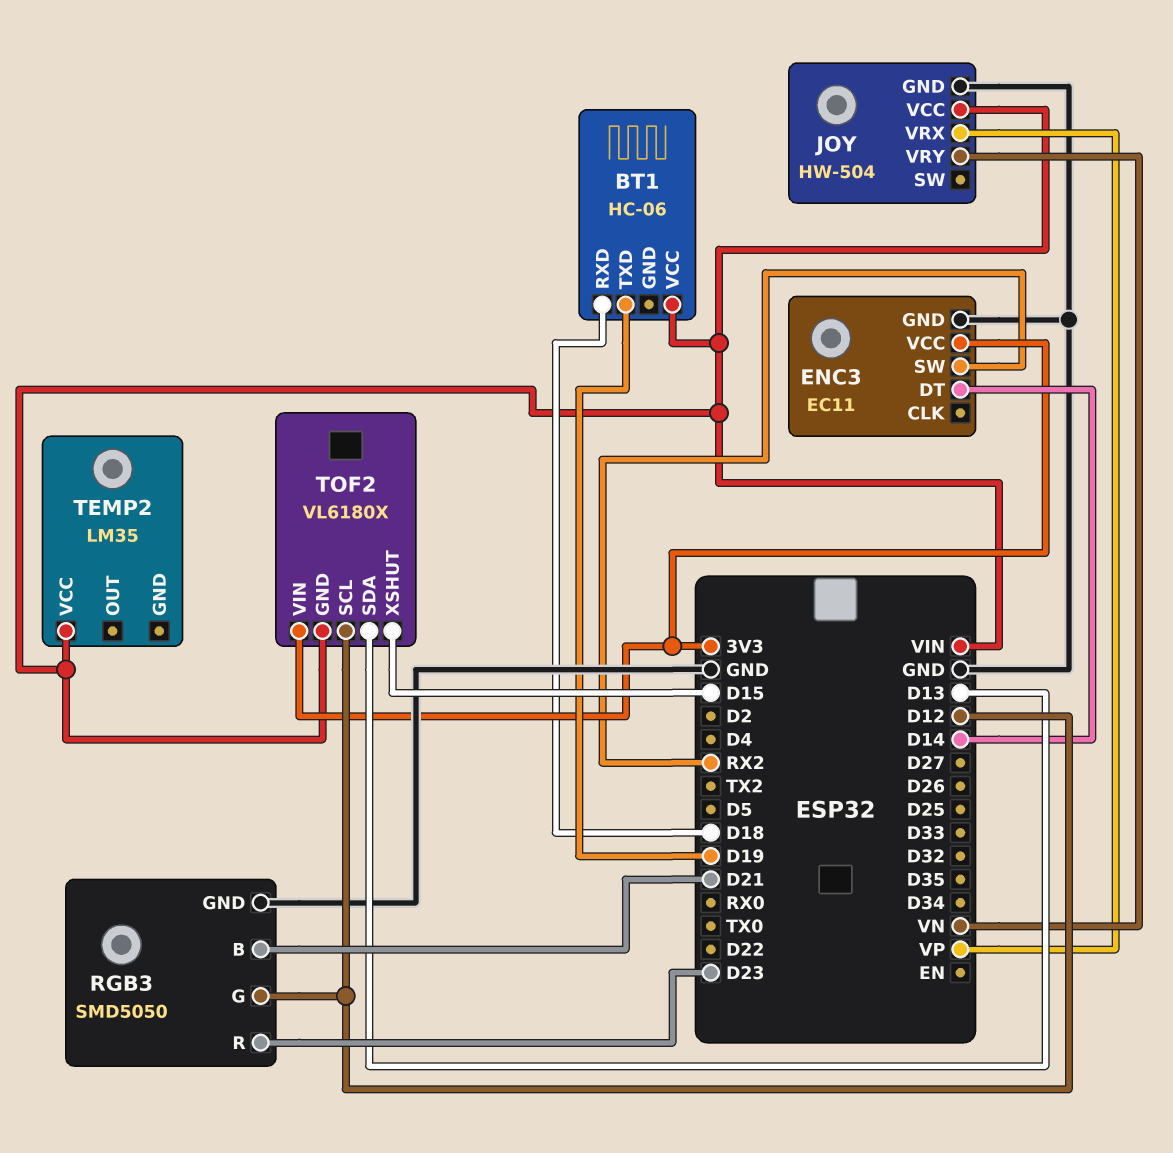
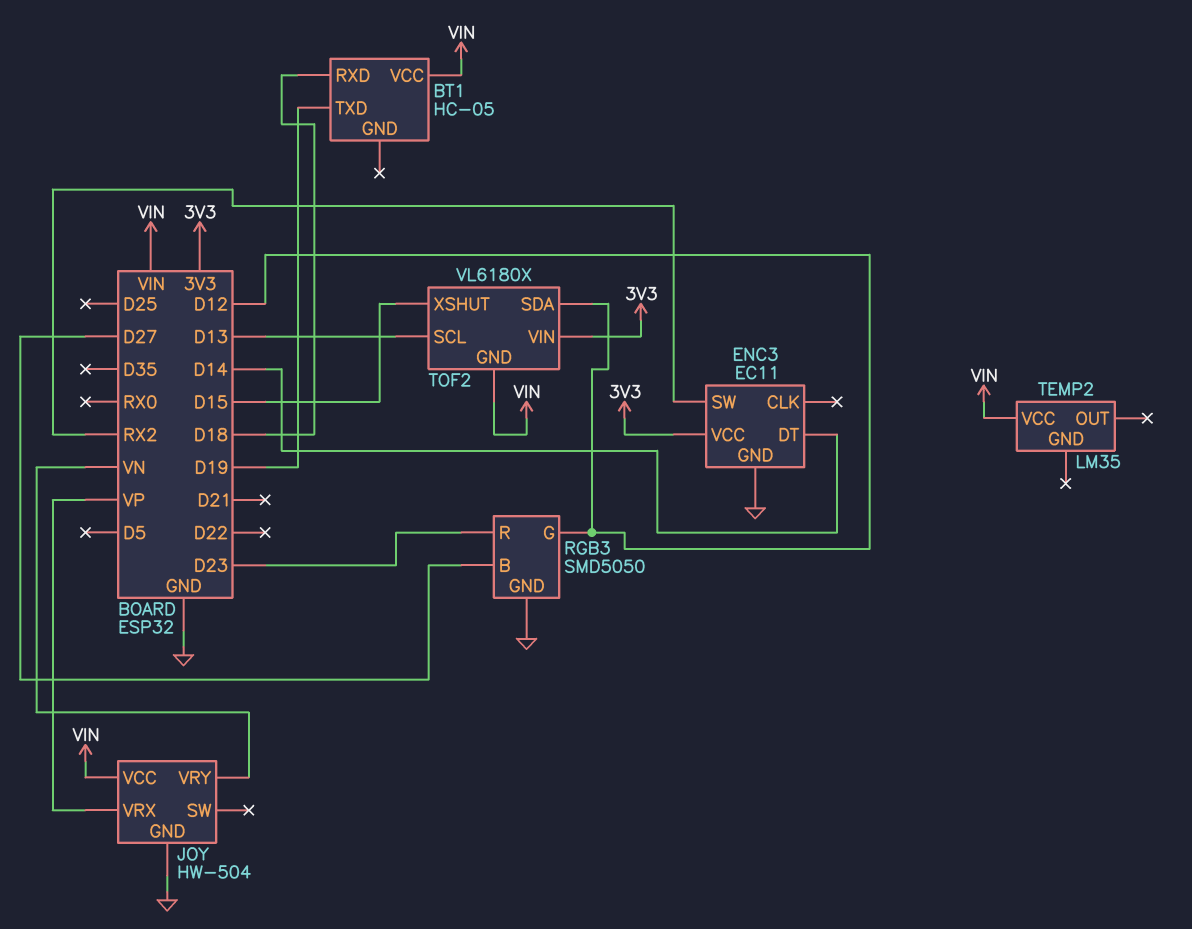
BT1: HC-06 -> HC-05
RGB3 pin B: D21 -> D27
TOF2 pin SCL: D12 -> D13
TOF2 pin SDA: D13 -> D12

